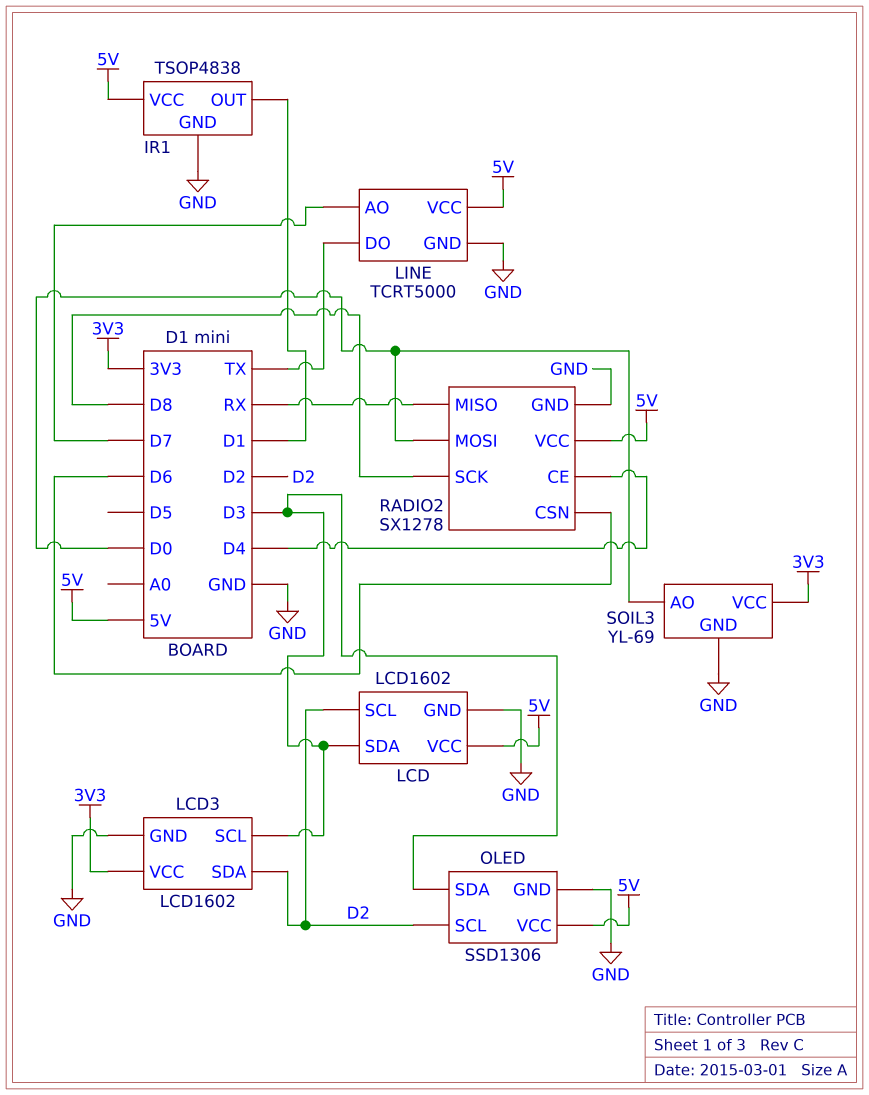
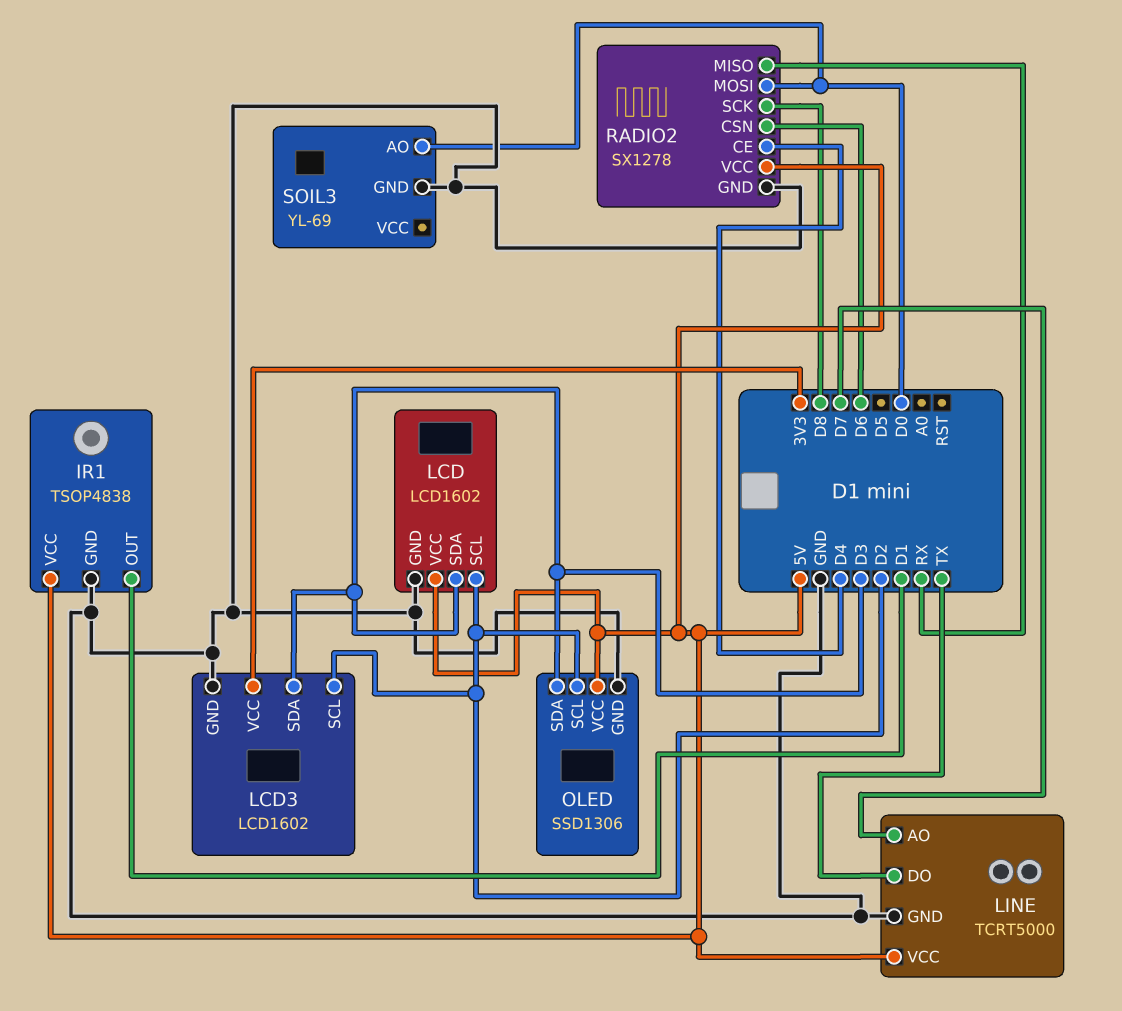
LCD3 pin SCL: D3 -> D2
LCD3 pin SDA: D2 -> D3
SOIL3 pin VCC: 3V3 -> none

